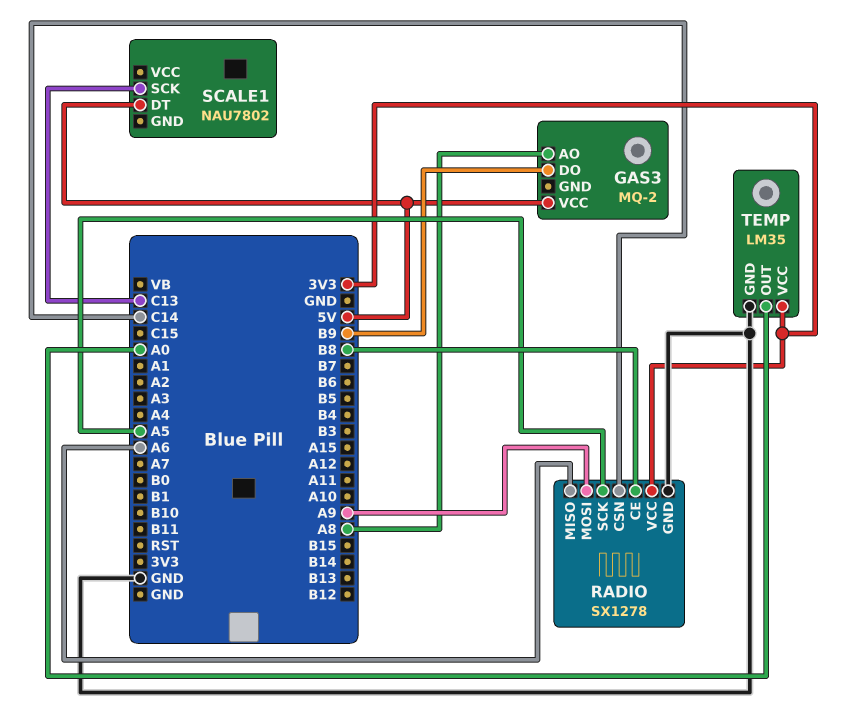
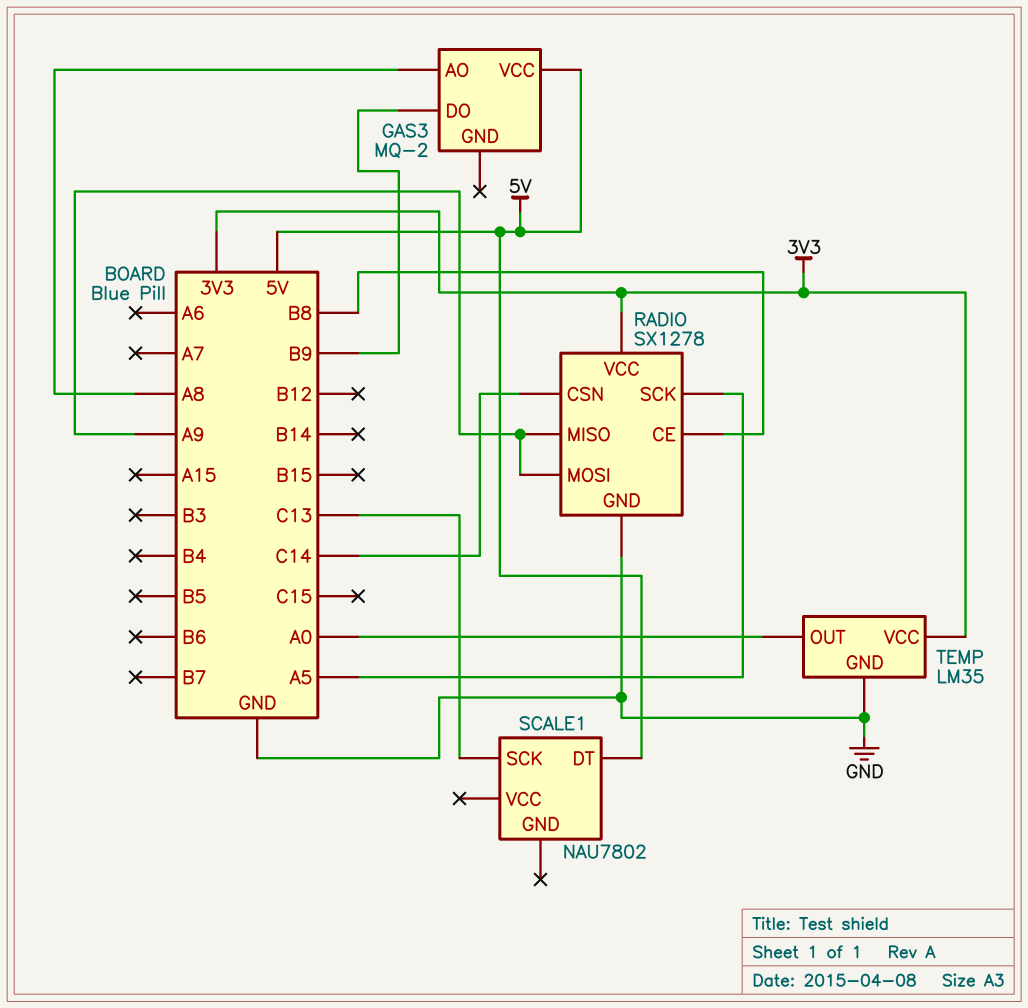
RADIO pin MISO: A6 -> A9

